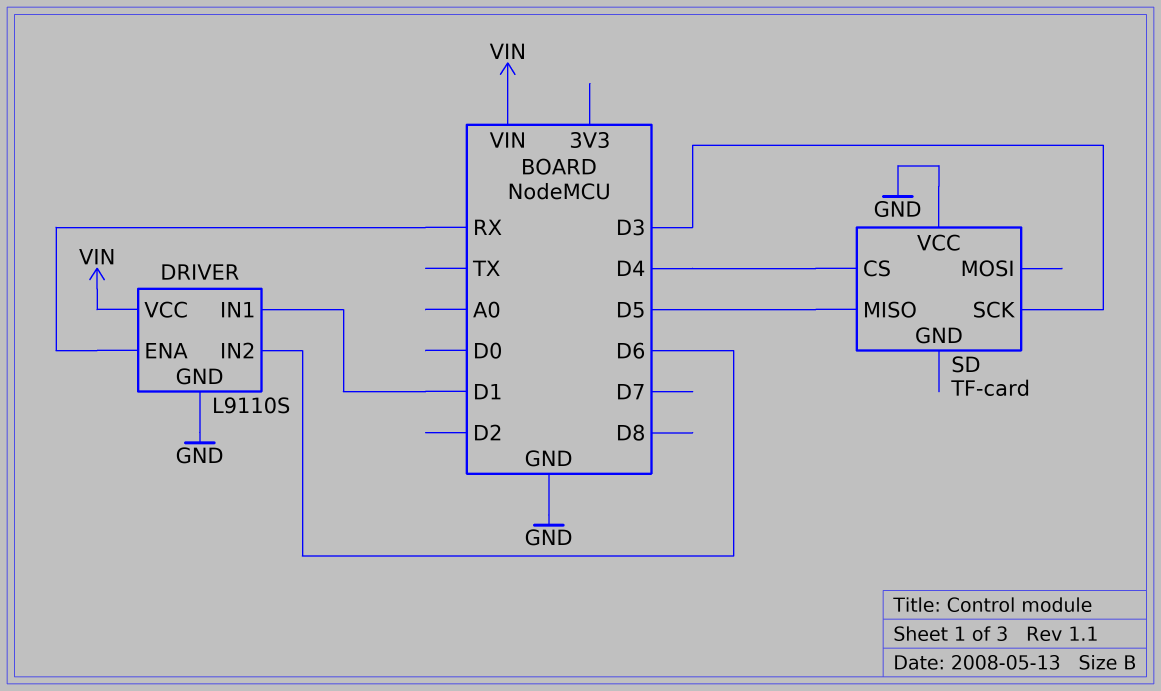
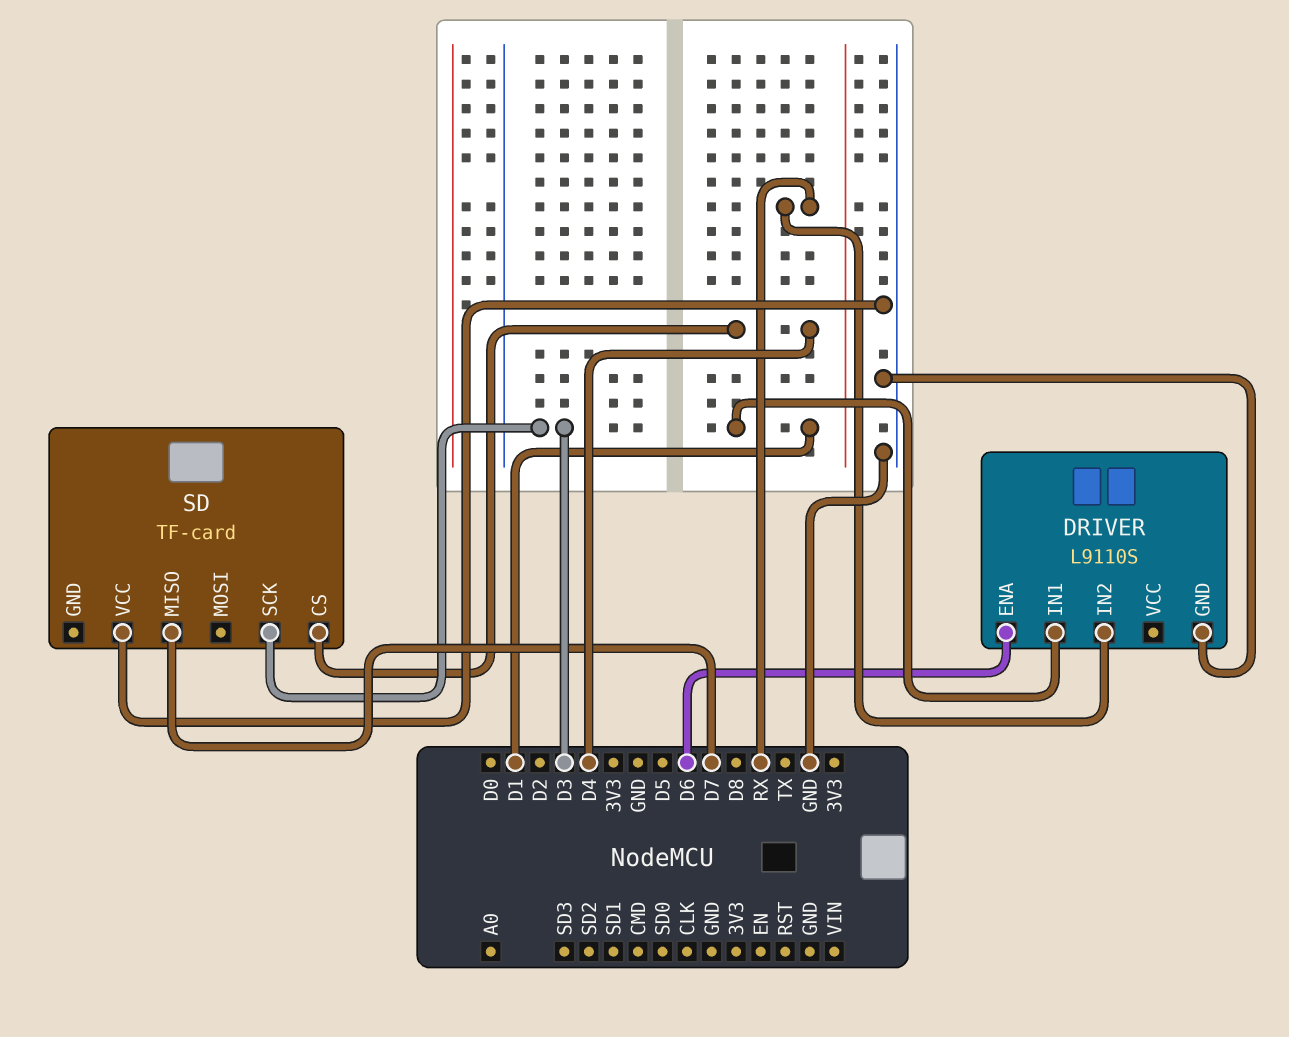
DRIVER pin ENA: RX -> D6
DRIVER pin IN2: D6 -> RX
DRIVER pin VCC: VIN -> none
SD pin MISO: D5 -> D7

